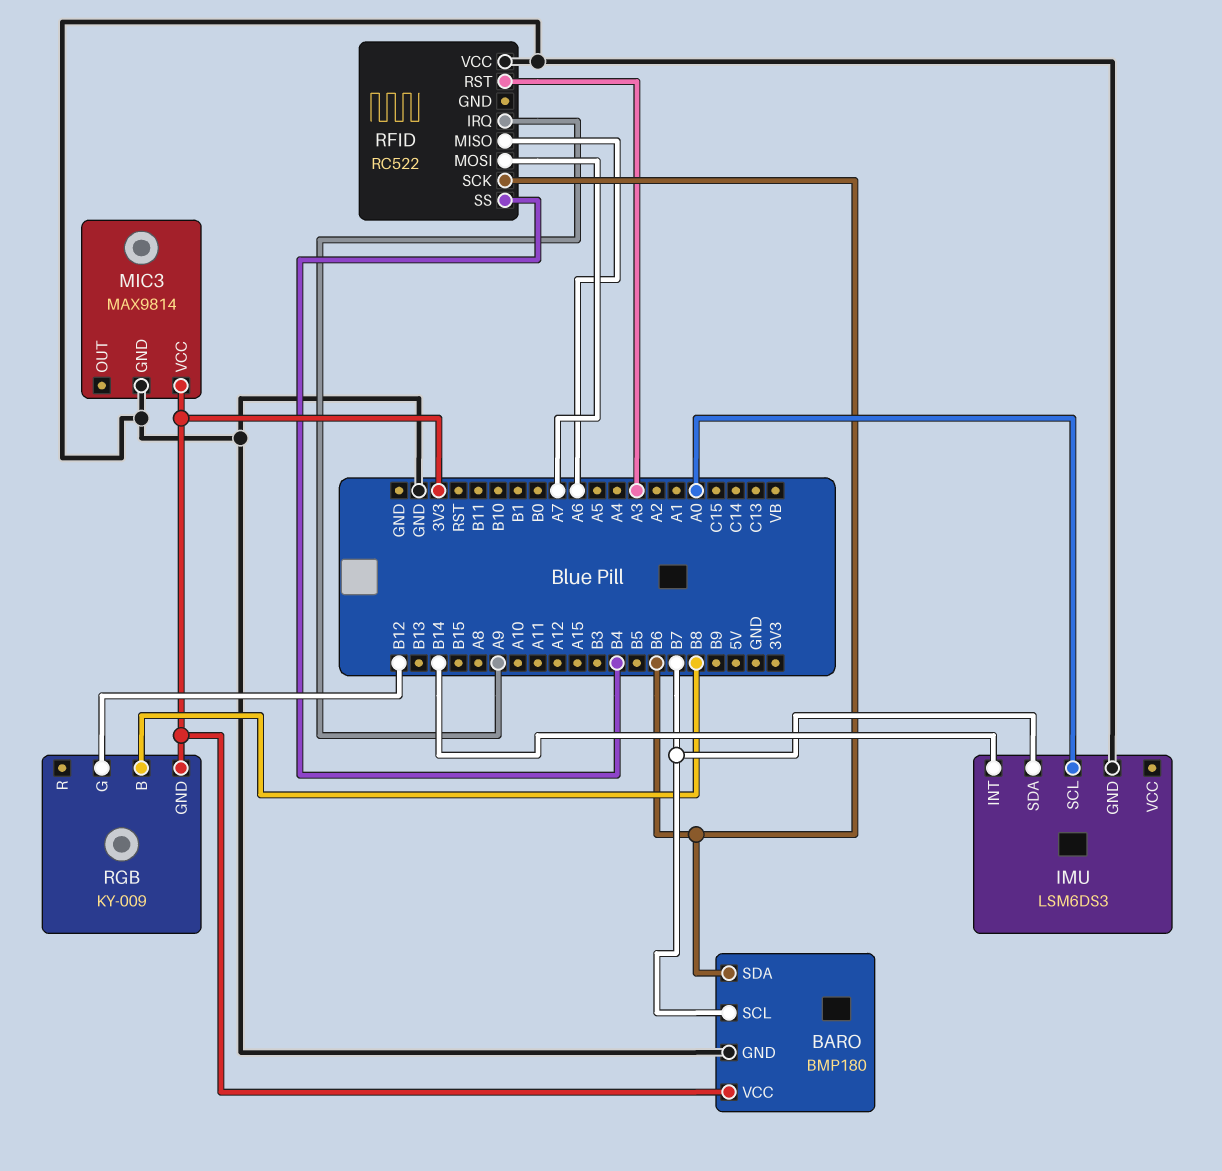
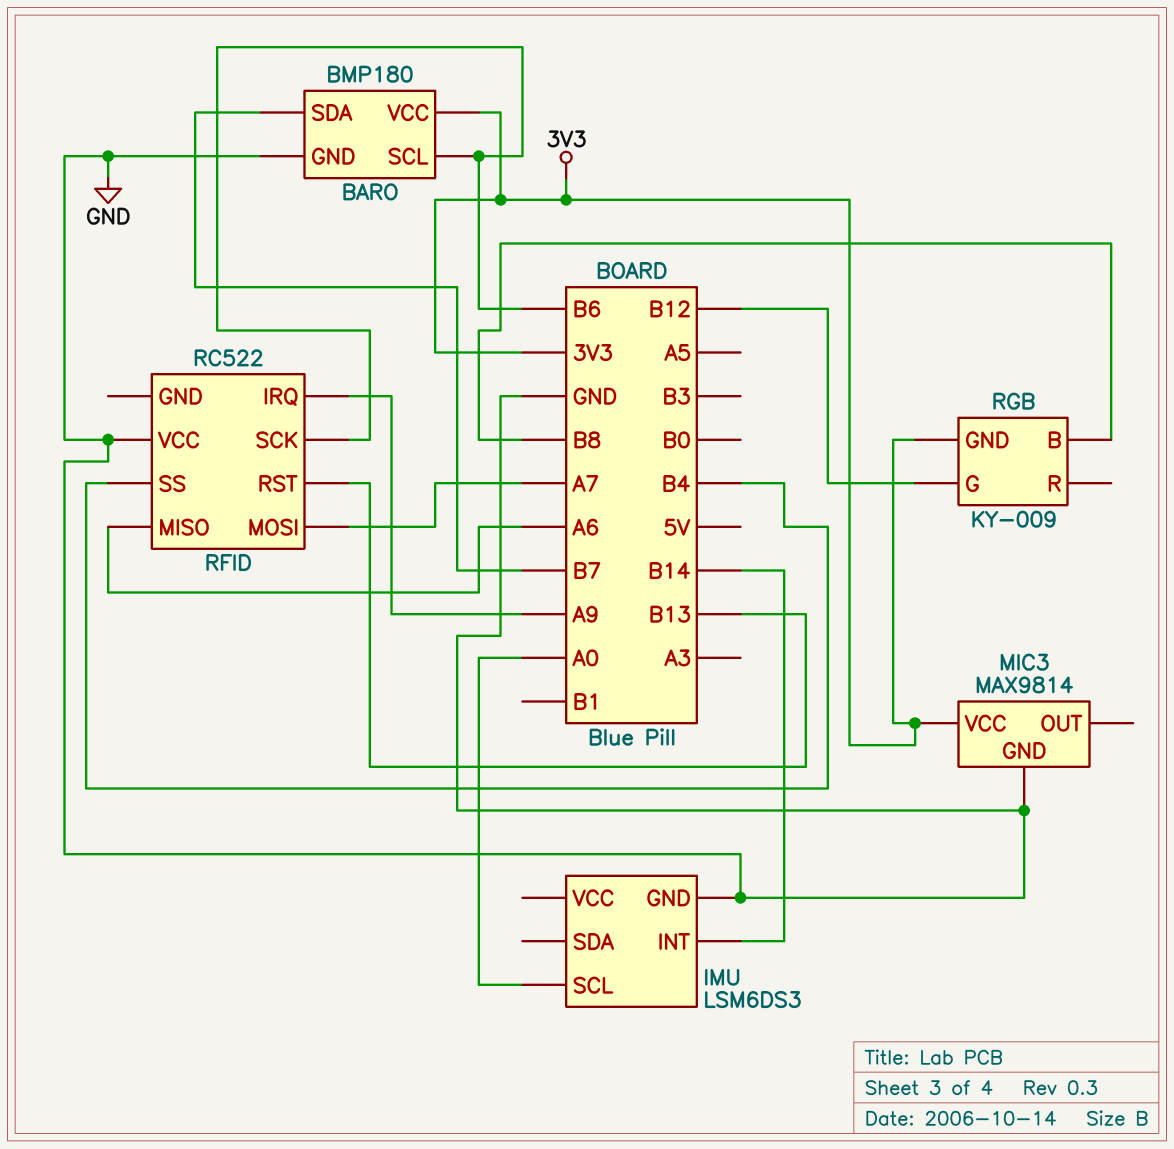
BARO pin SCL: B7 -> B6
BARO pin SDA: B6 -> B7
IMU pin SDA: B7 -> none
RFID pin RST: A3 -> B13

